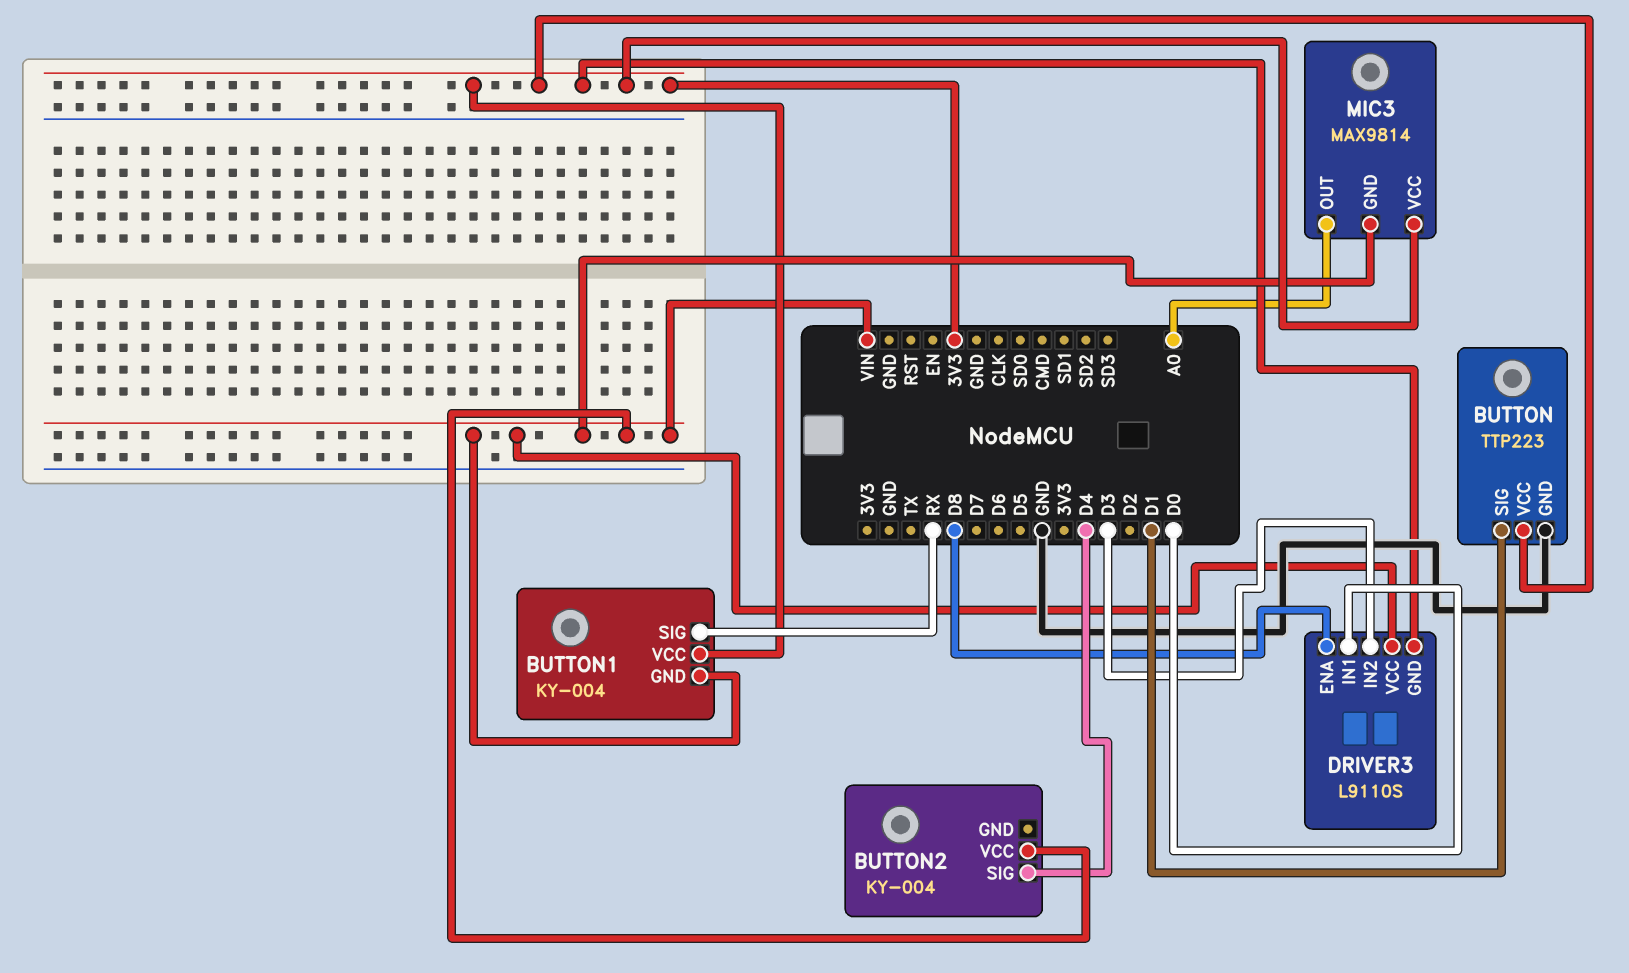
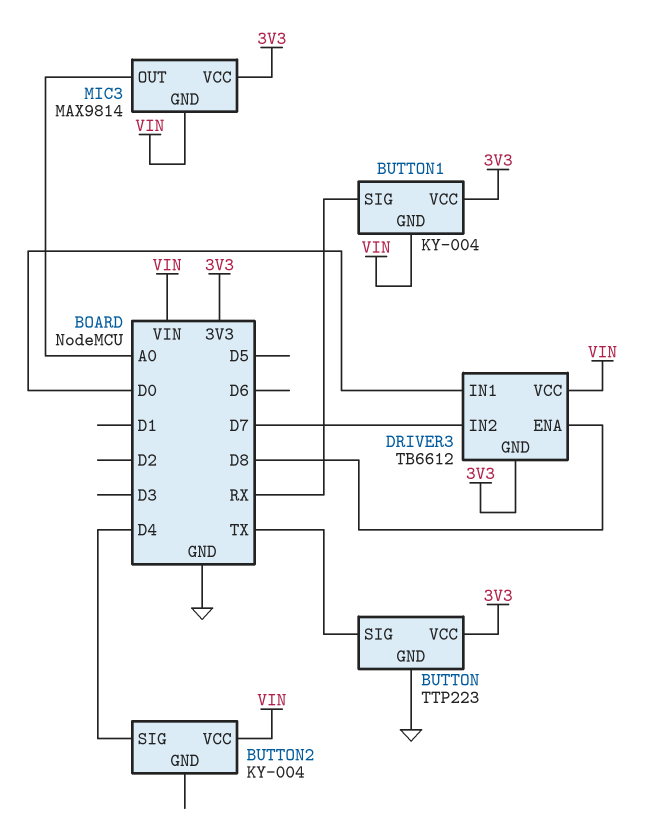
BUTTON pin SIG: D1 -> TX
DRIVER3: L9110S -> TB6612
DRIVER3 pin IN2: D3 -> D7

